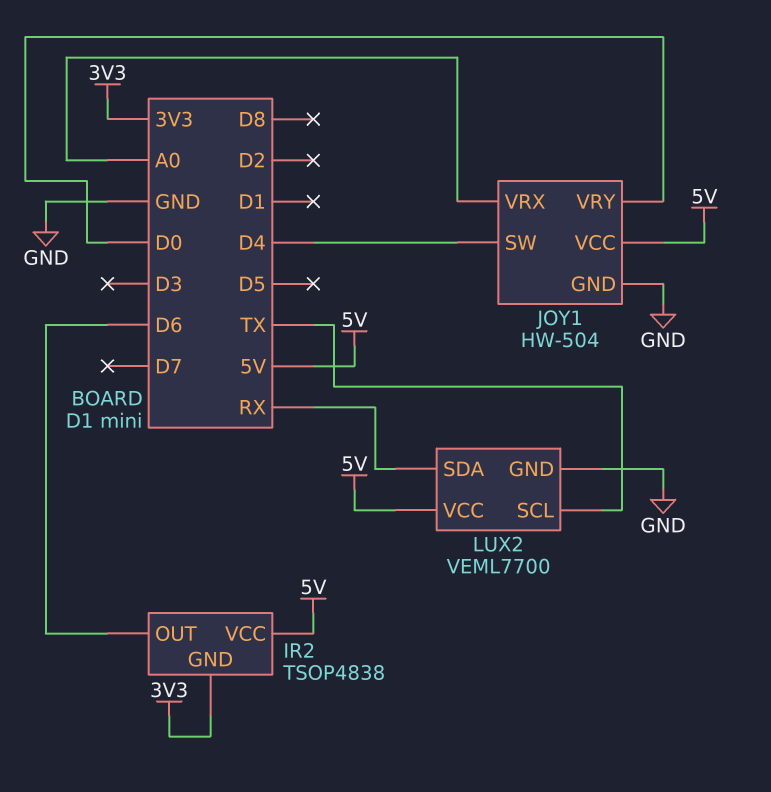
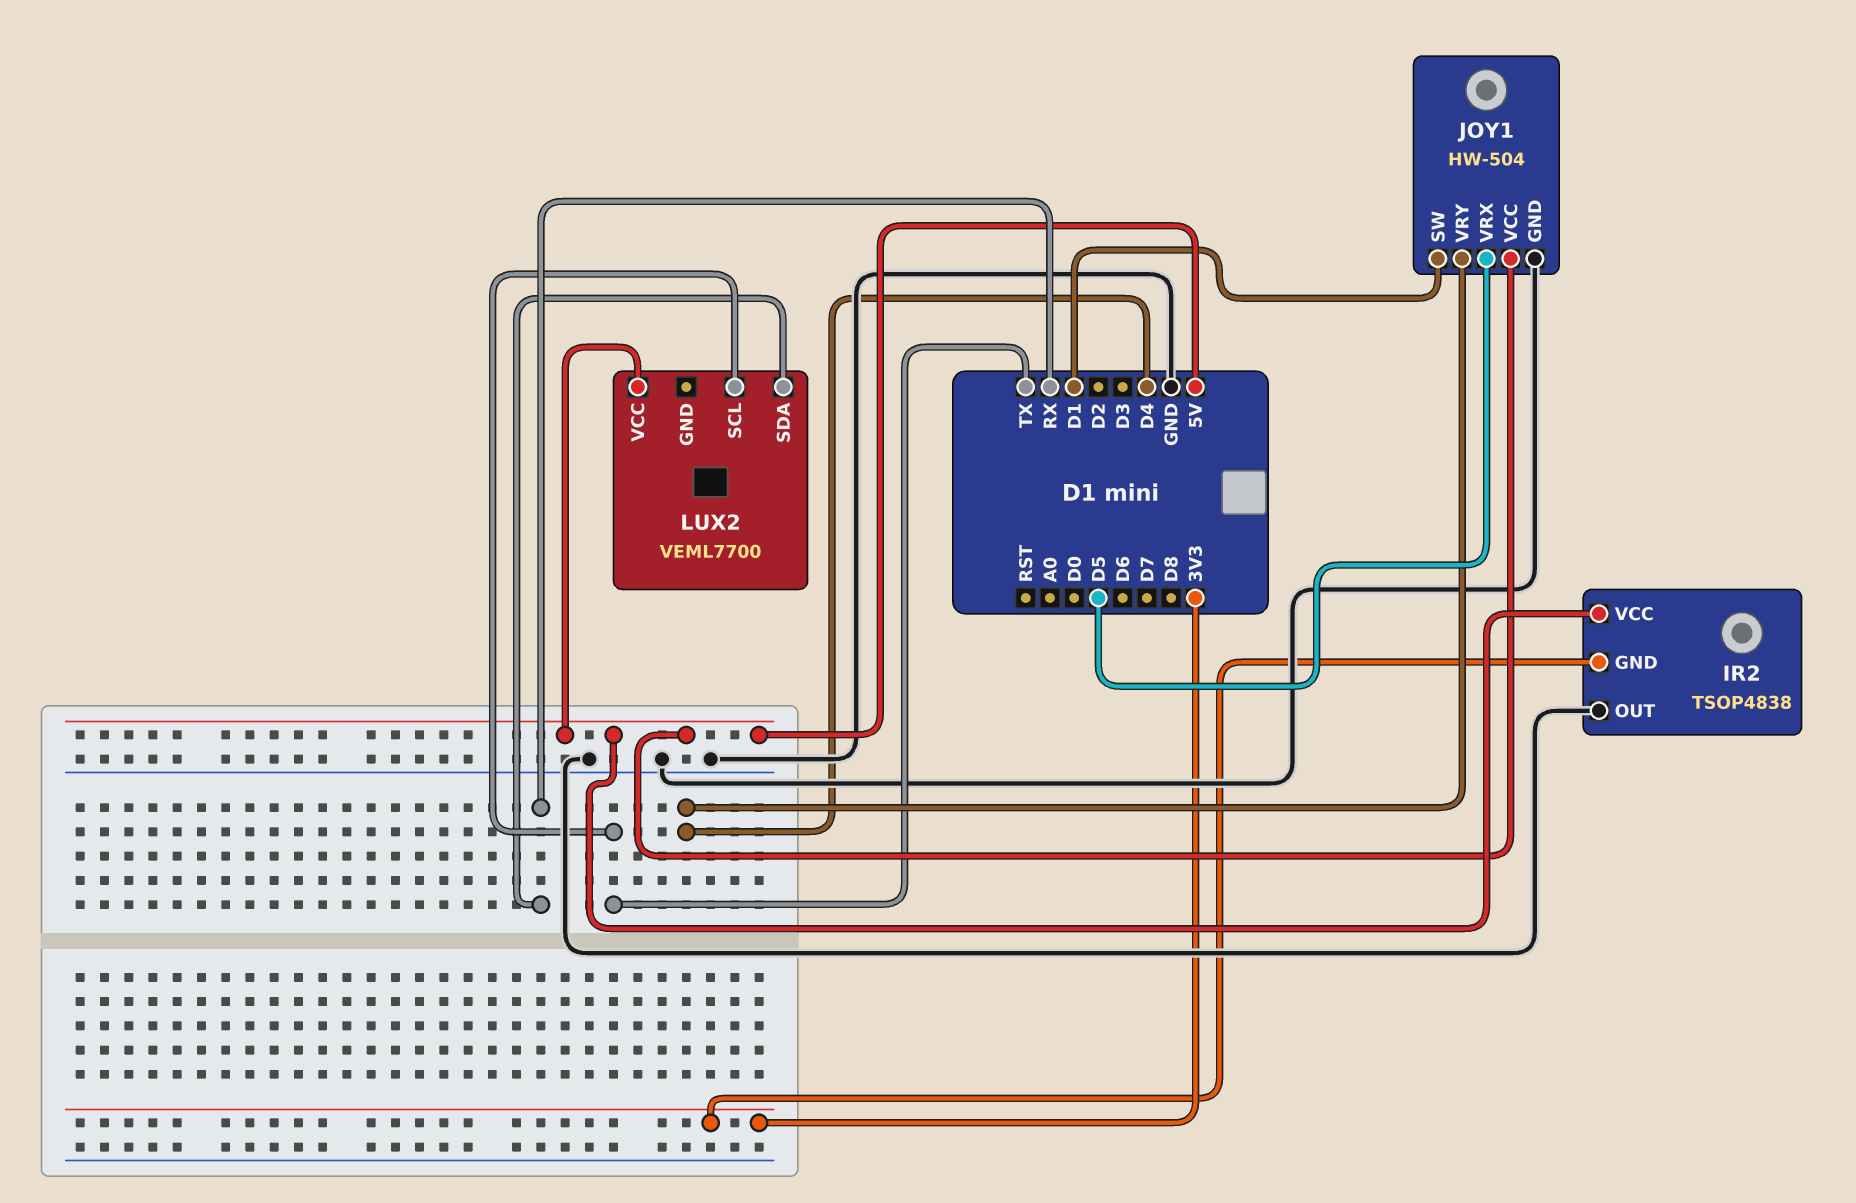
IR2 pin OUT: D6 -> GND
JOY1 pin SW: D4 -> D1
JOY1 pin VRX: A0 -> D5
JOY1 pin VRY: D0 -> D4
LUX2 pin GND: GND -> none

